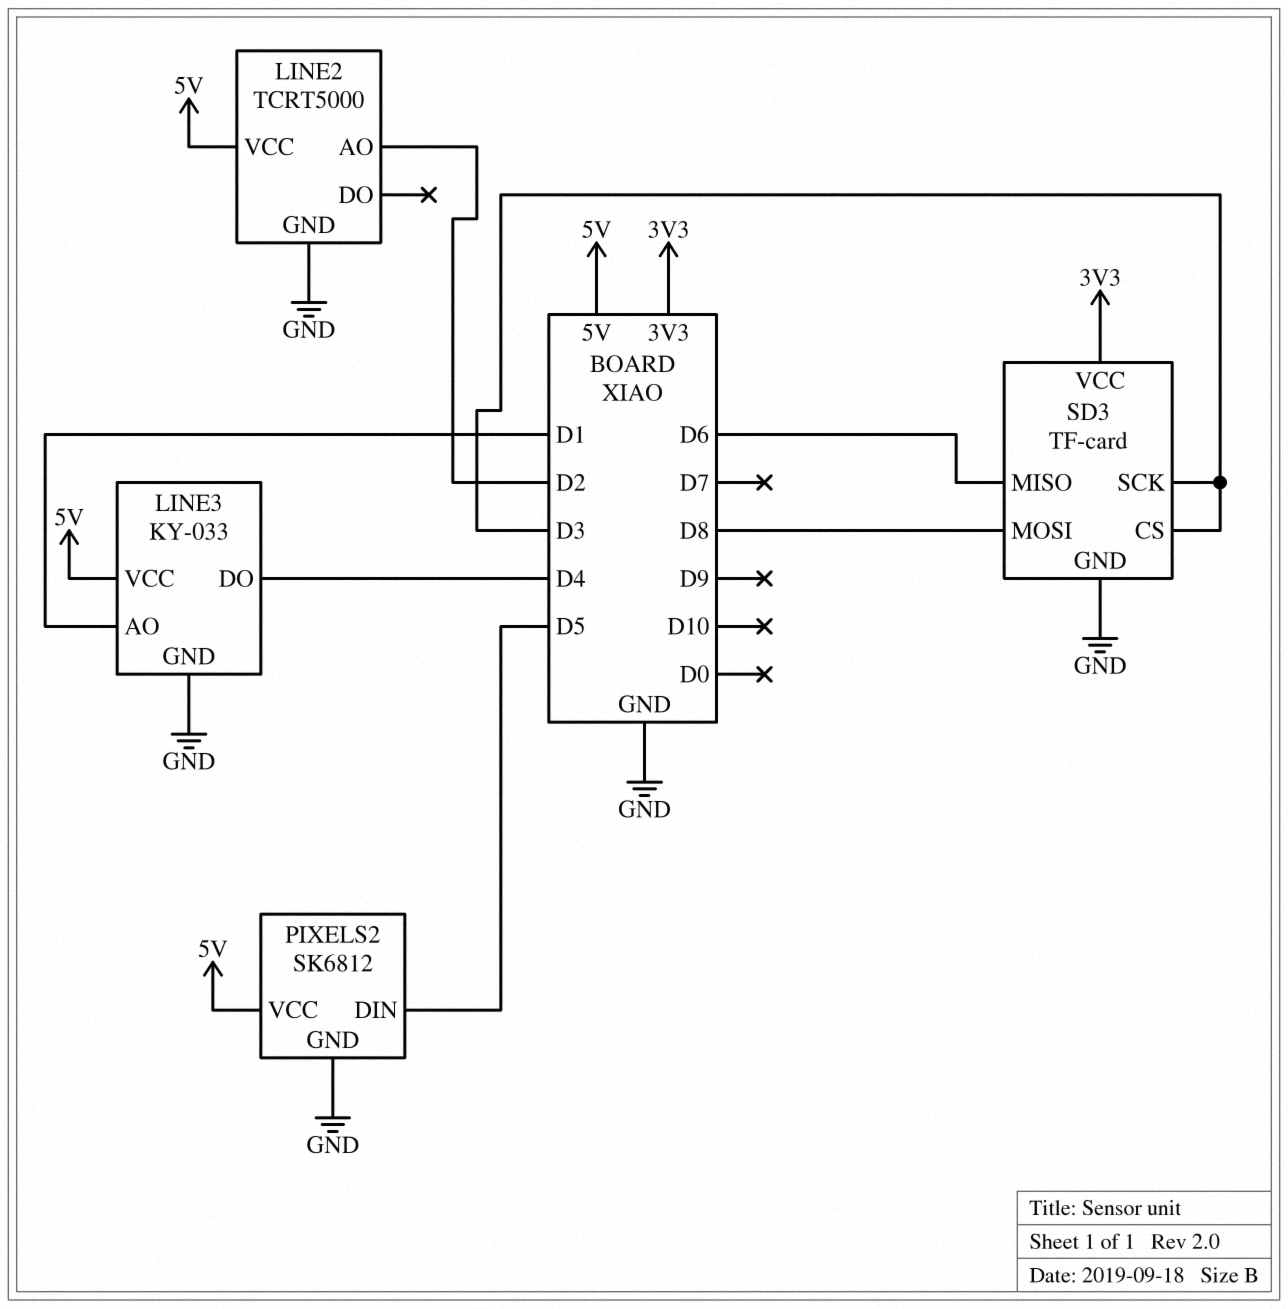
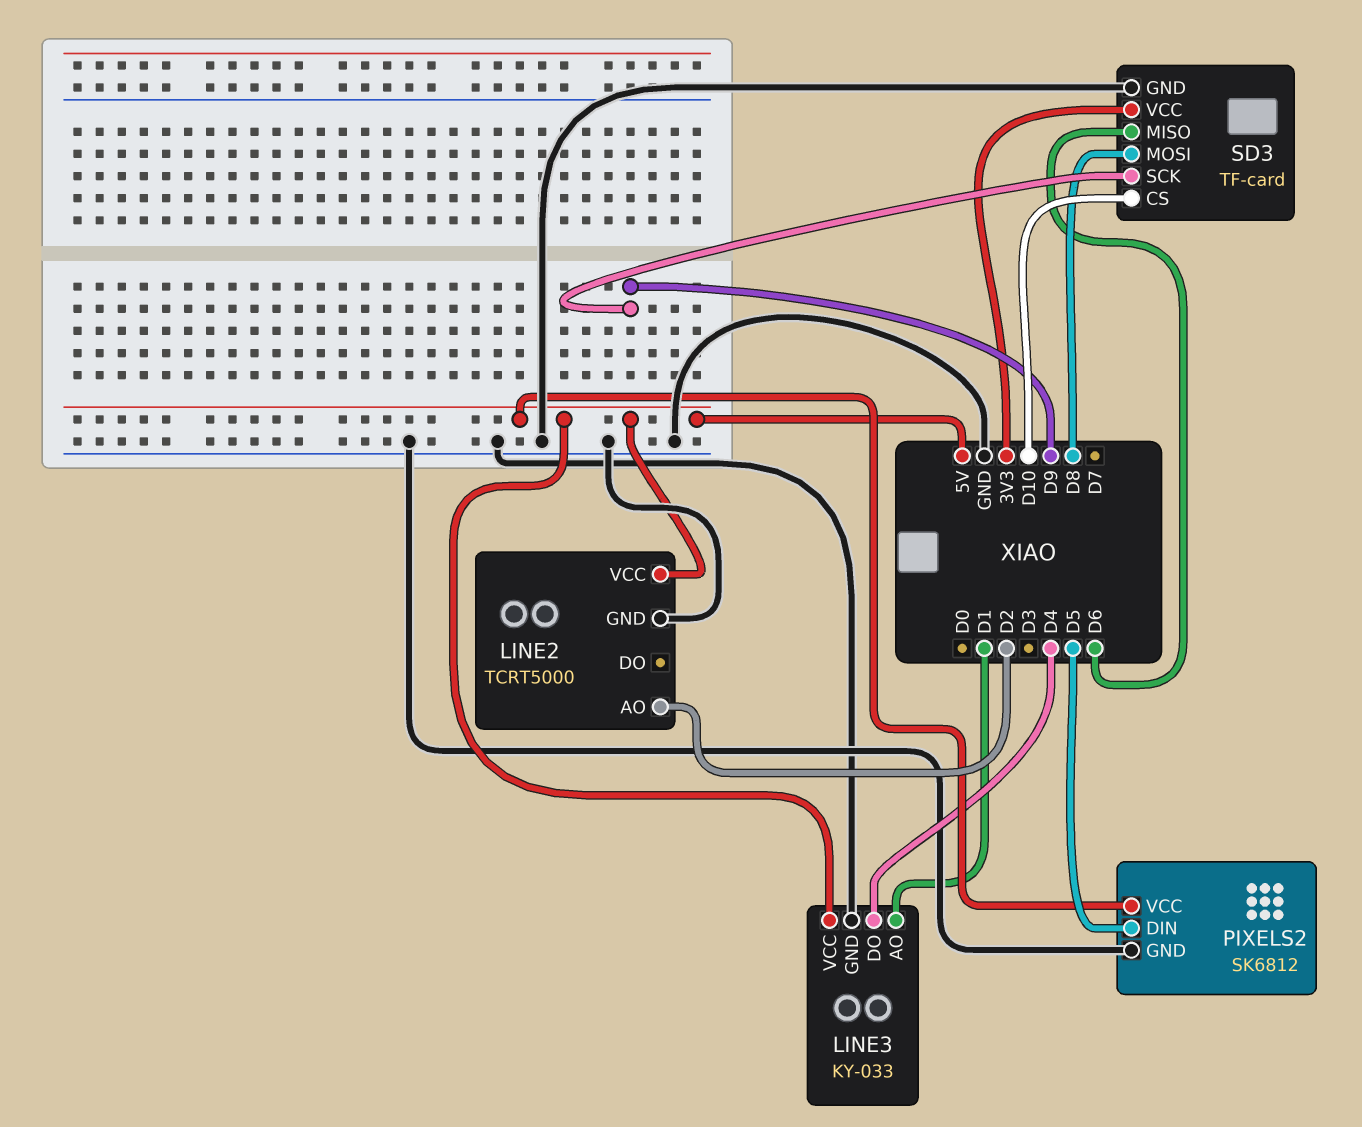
SD3 pin CS: D3 -> D10
SD3 pin SCK: D3 -> D9

